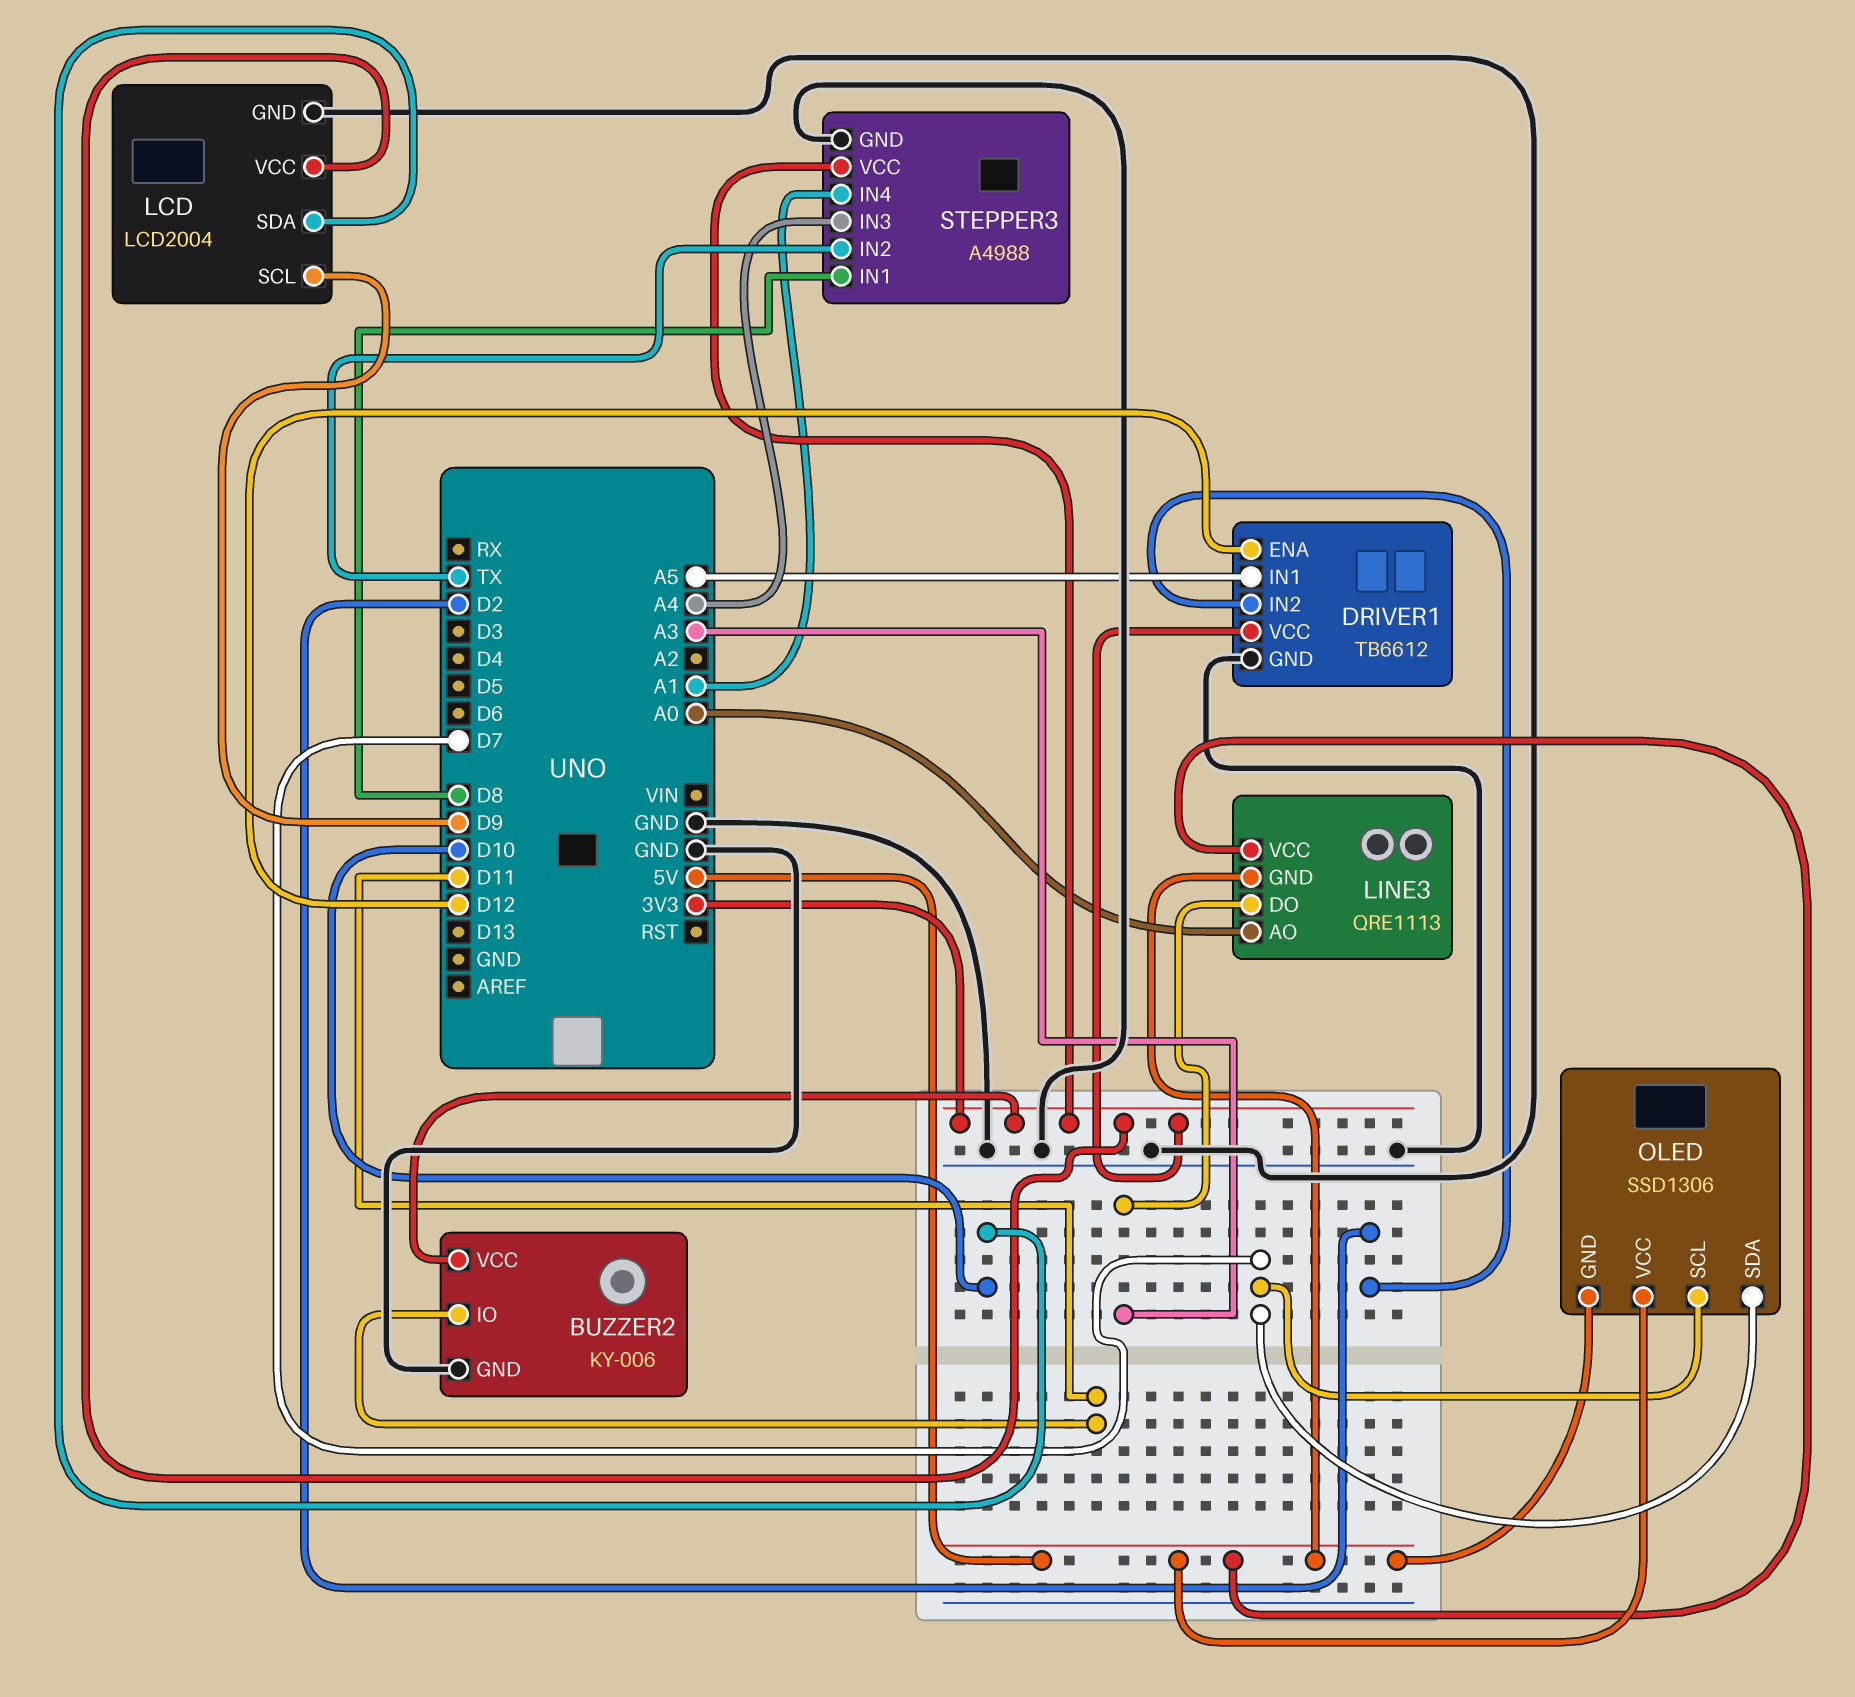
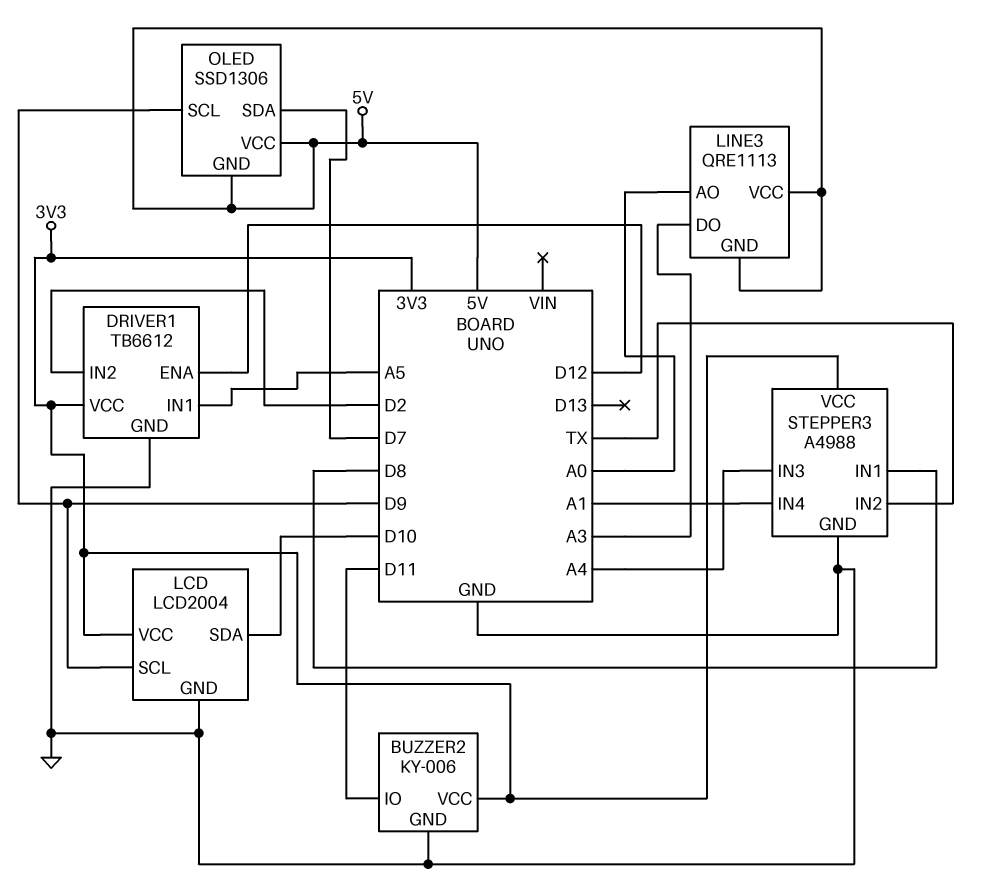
OLED pin SCL: D7 -> D9

